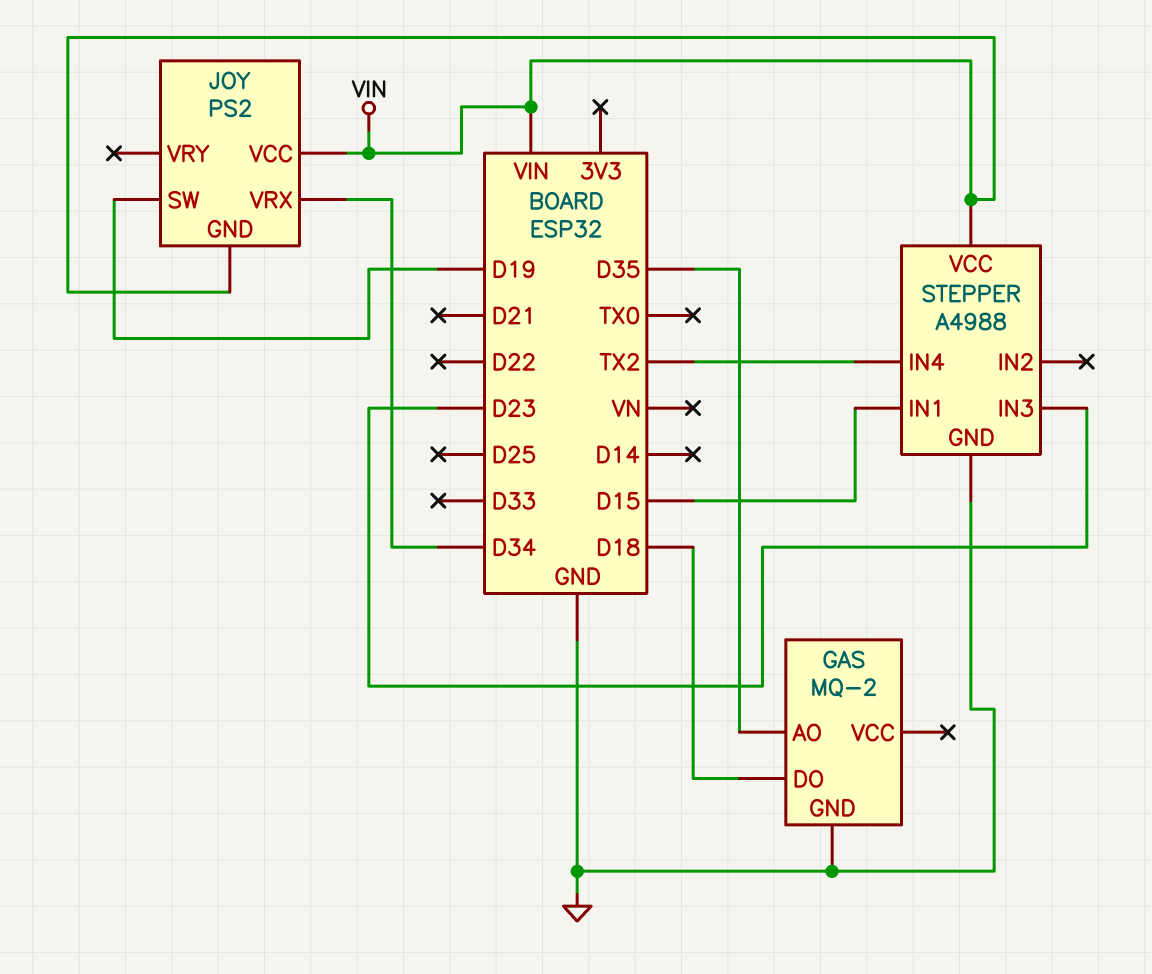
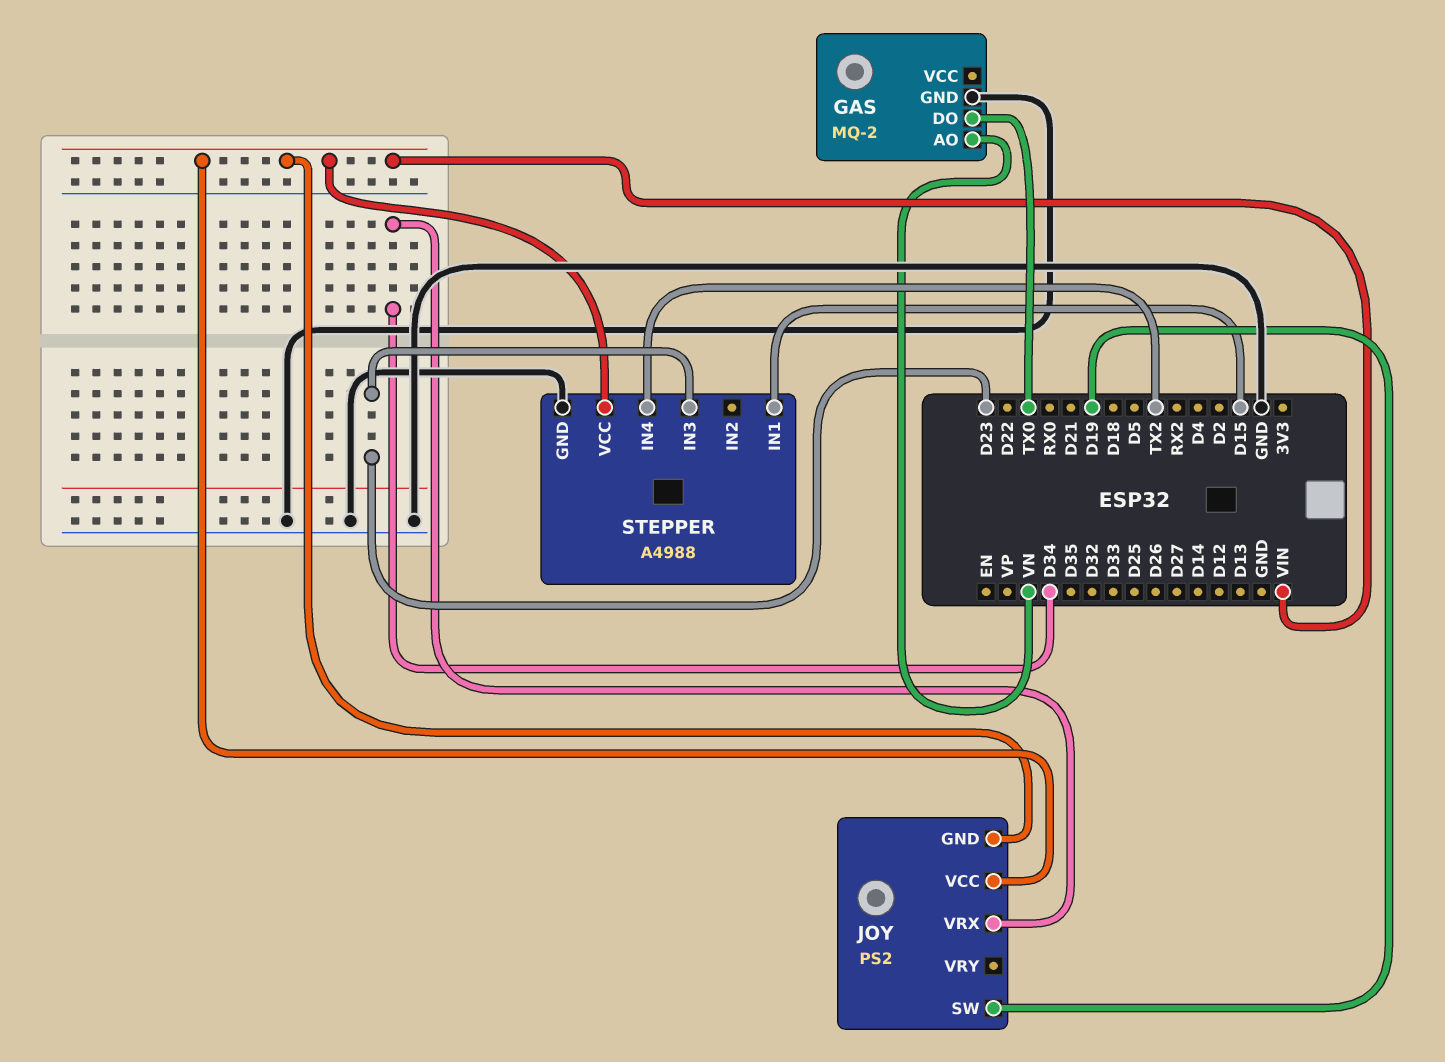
GAS pin AO: D35 -> VN
GAS pin DO: D18 -> TX0

